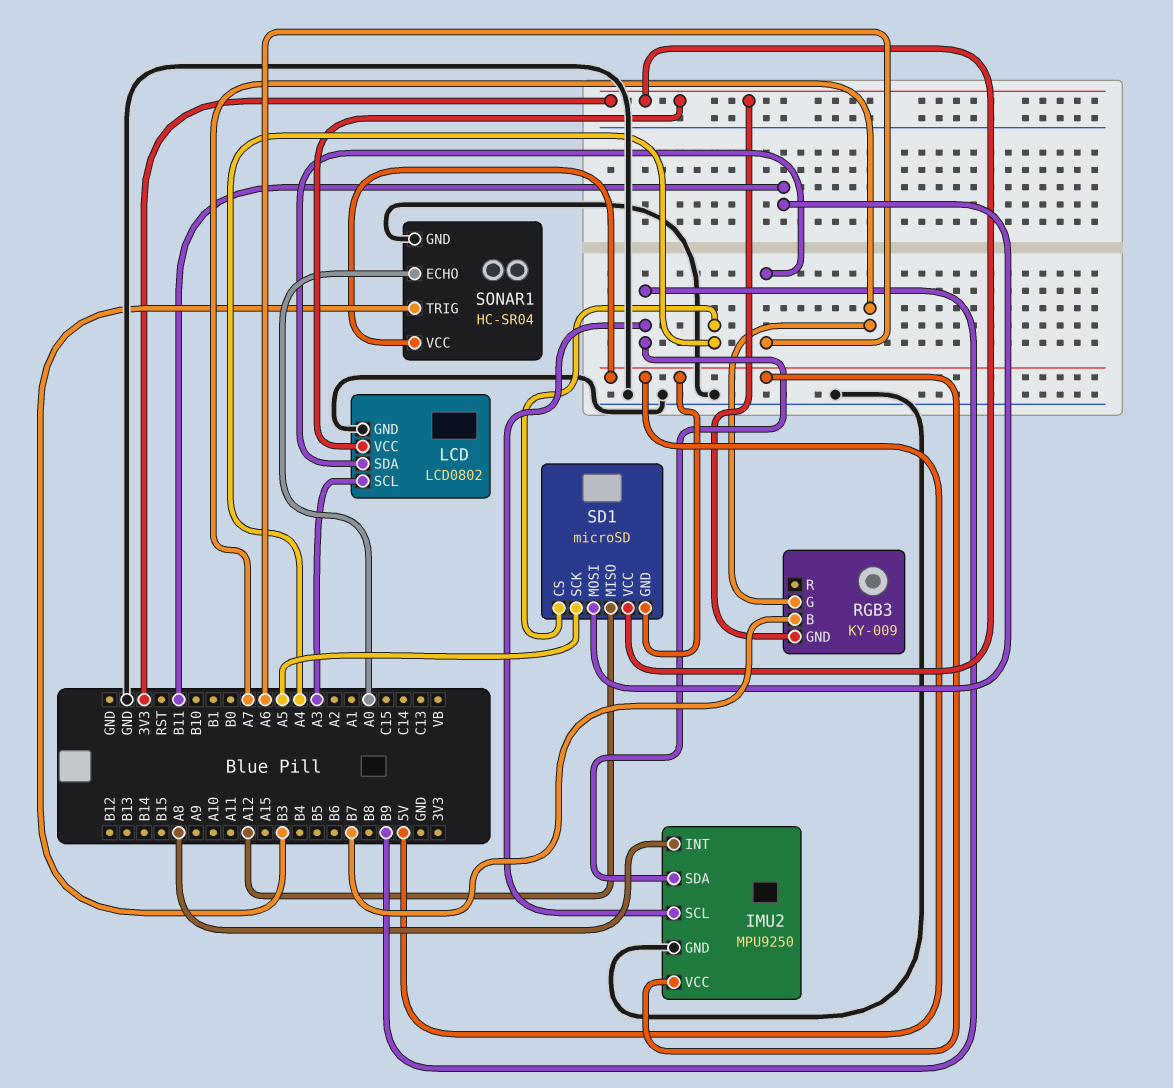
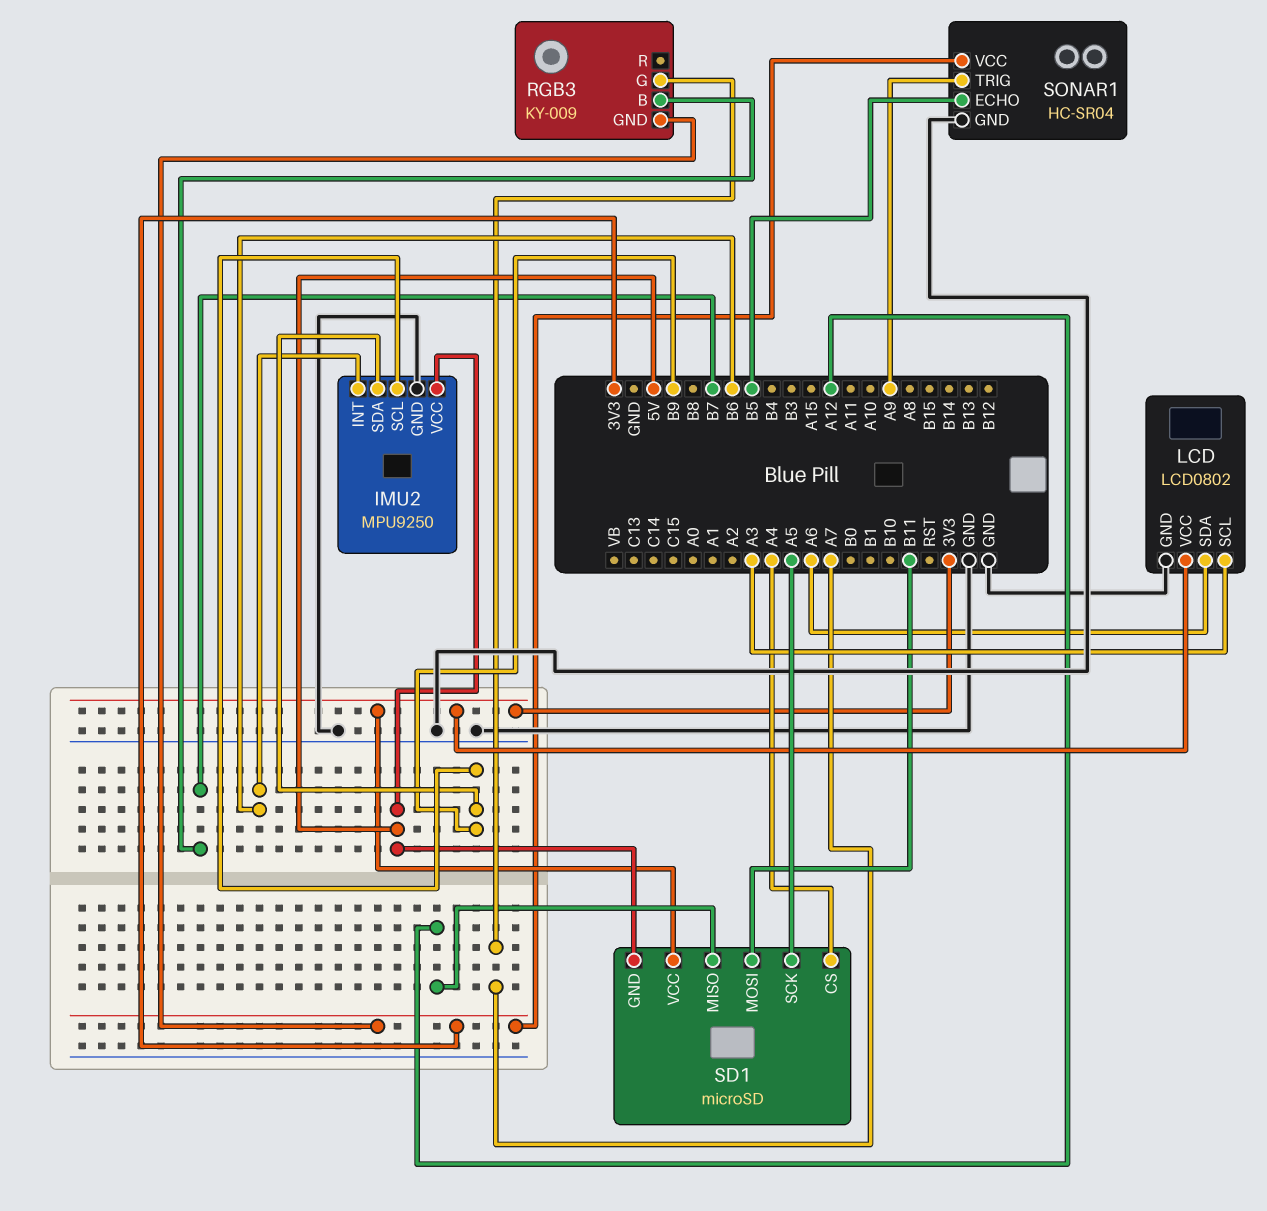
IMU2 pin INT: A8 -> B6
SONAR1 pin ECHO: A0 -> B5
SONAR1 pin TRIG: B3 -> A9
SONAR1 pin VCC: 5V -> 3V3

